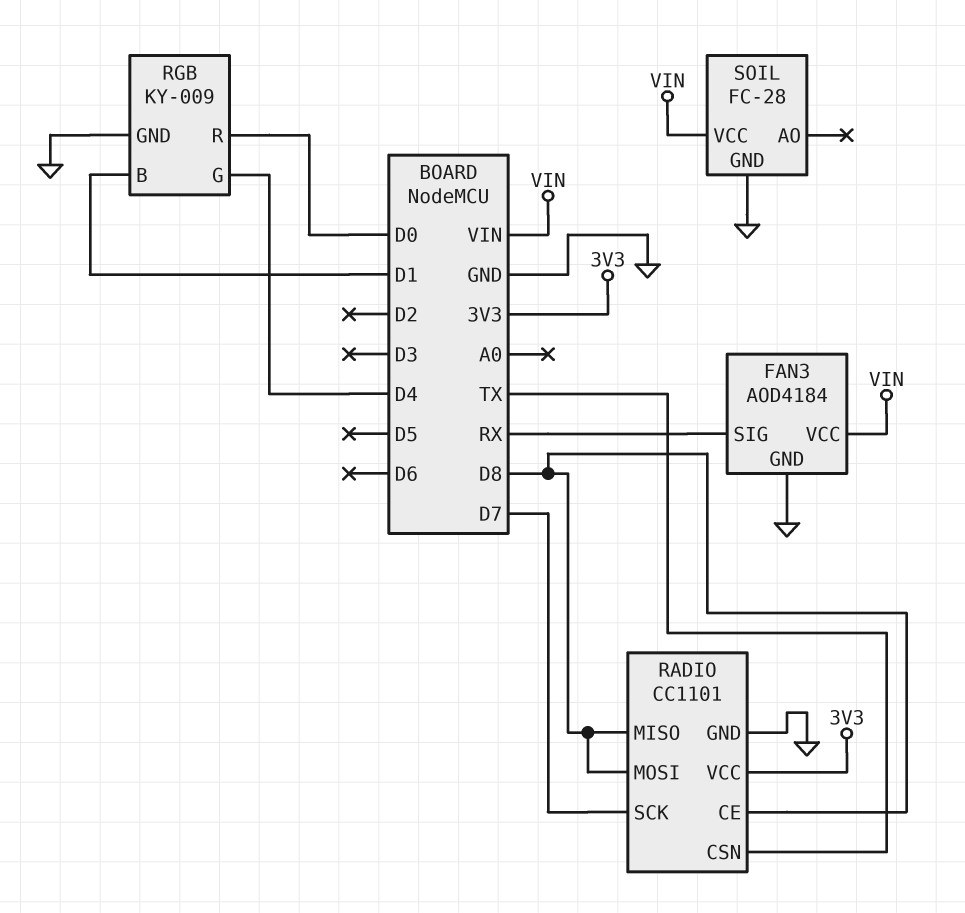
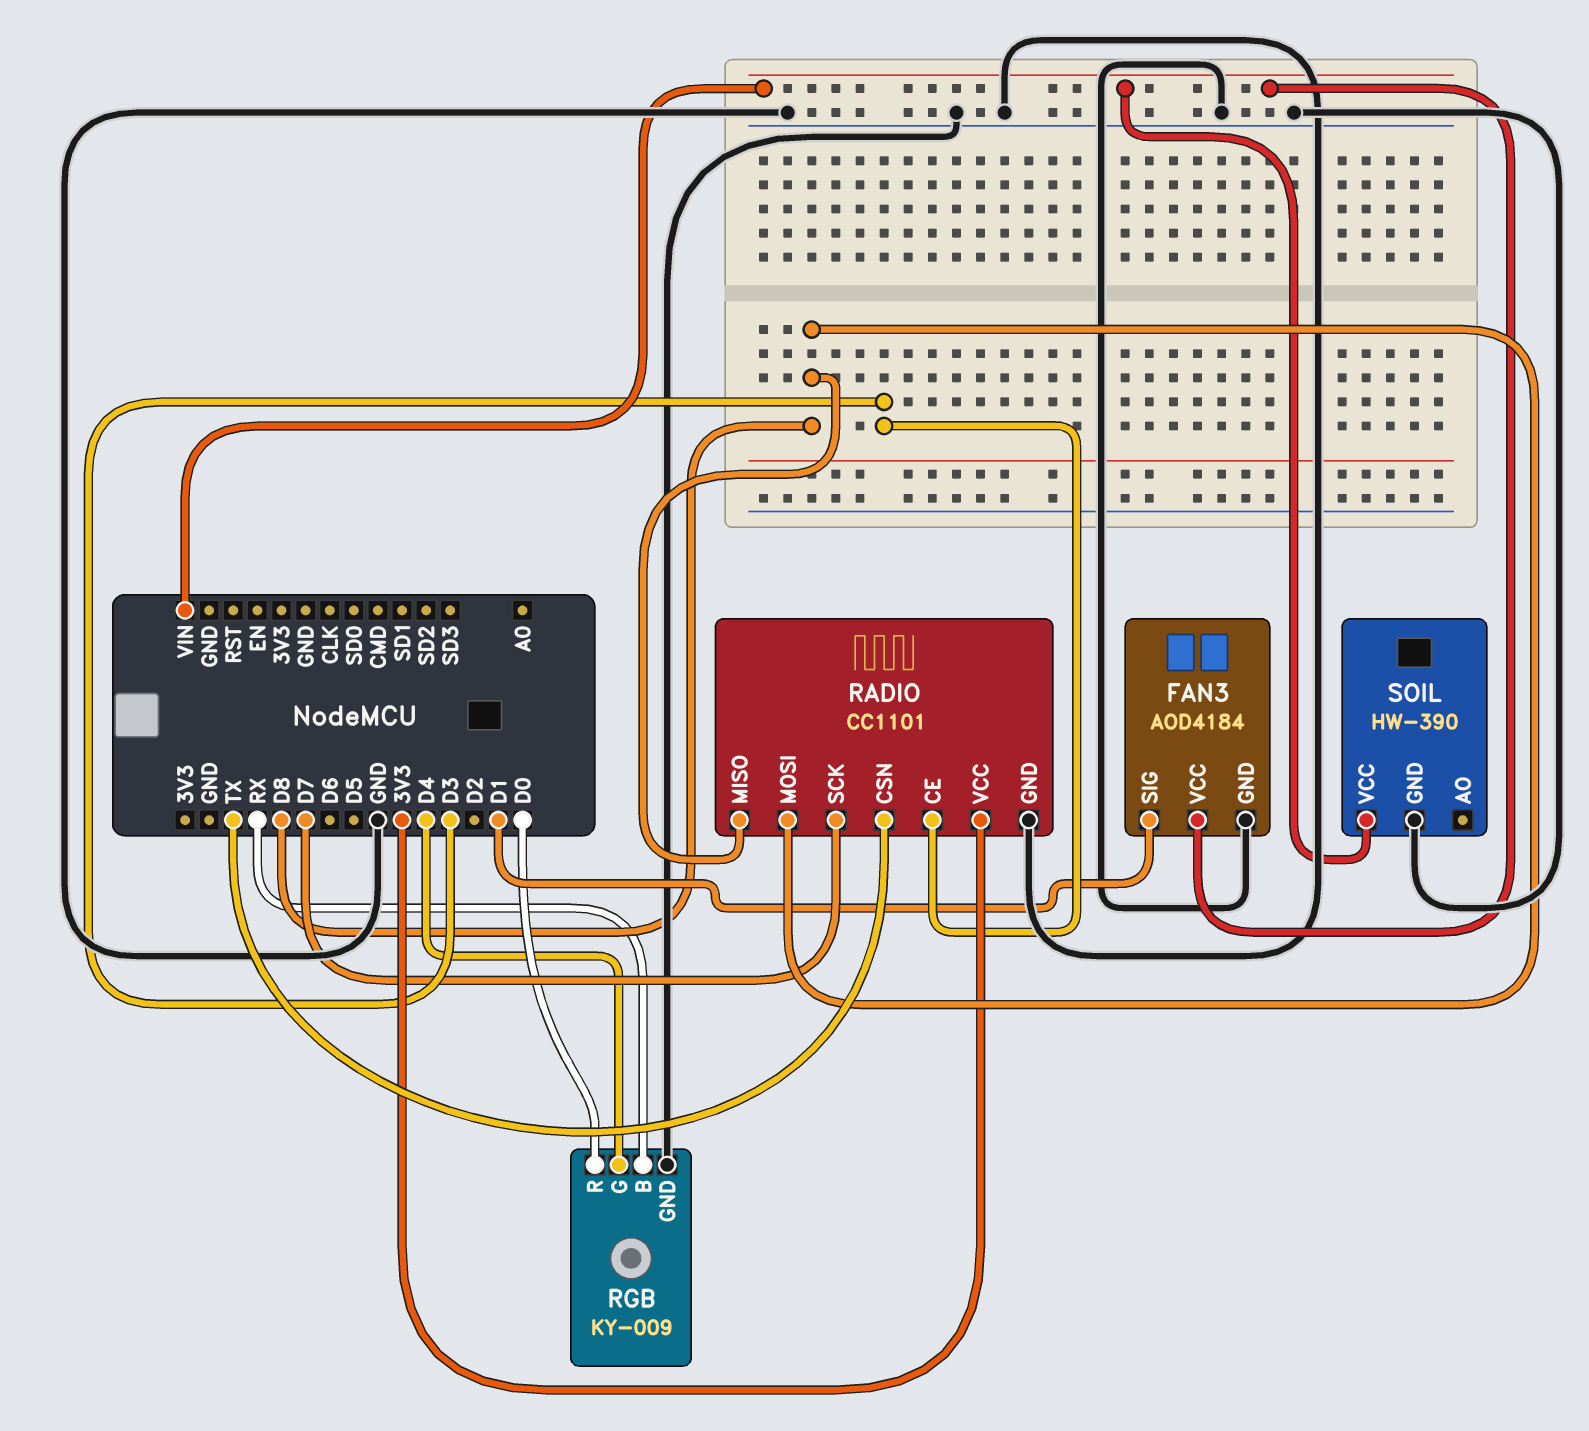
FAN3 pin SIG: RX -> D1
RADIO pin CE: D8 -> D3
RGB pin B: D1 -> RX
SOIL: FC-28 -> HW-390

